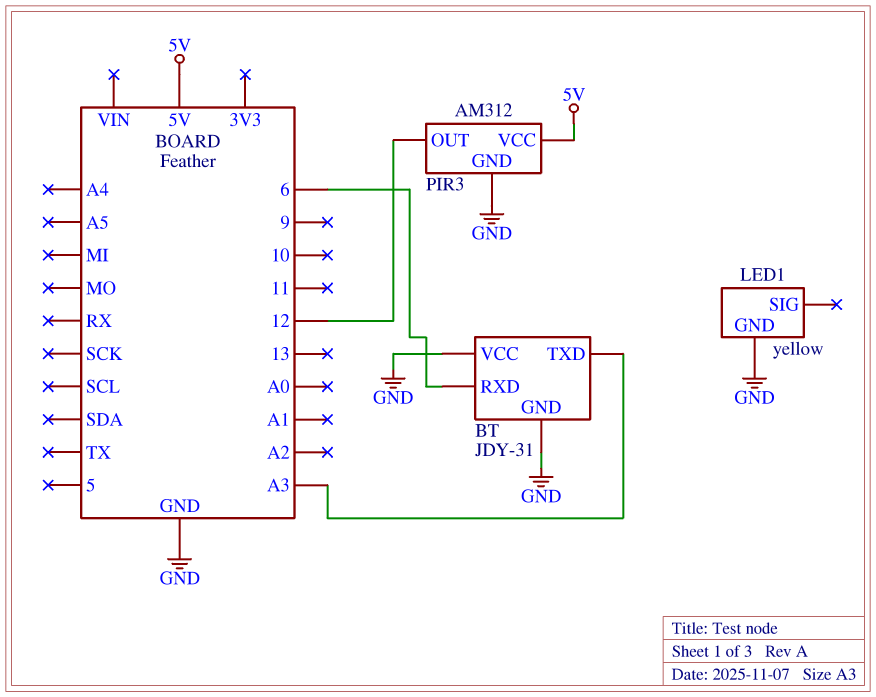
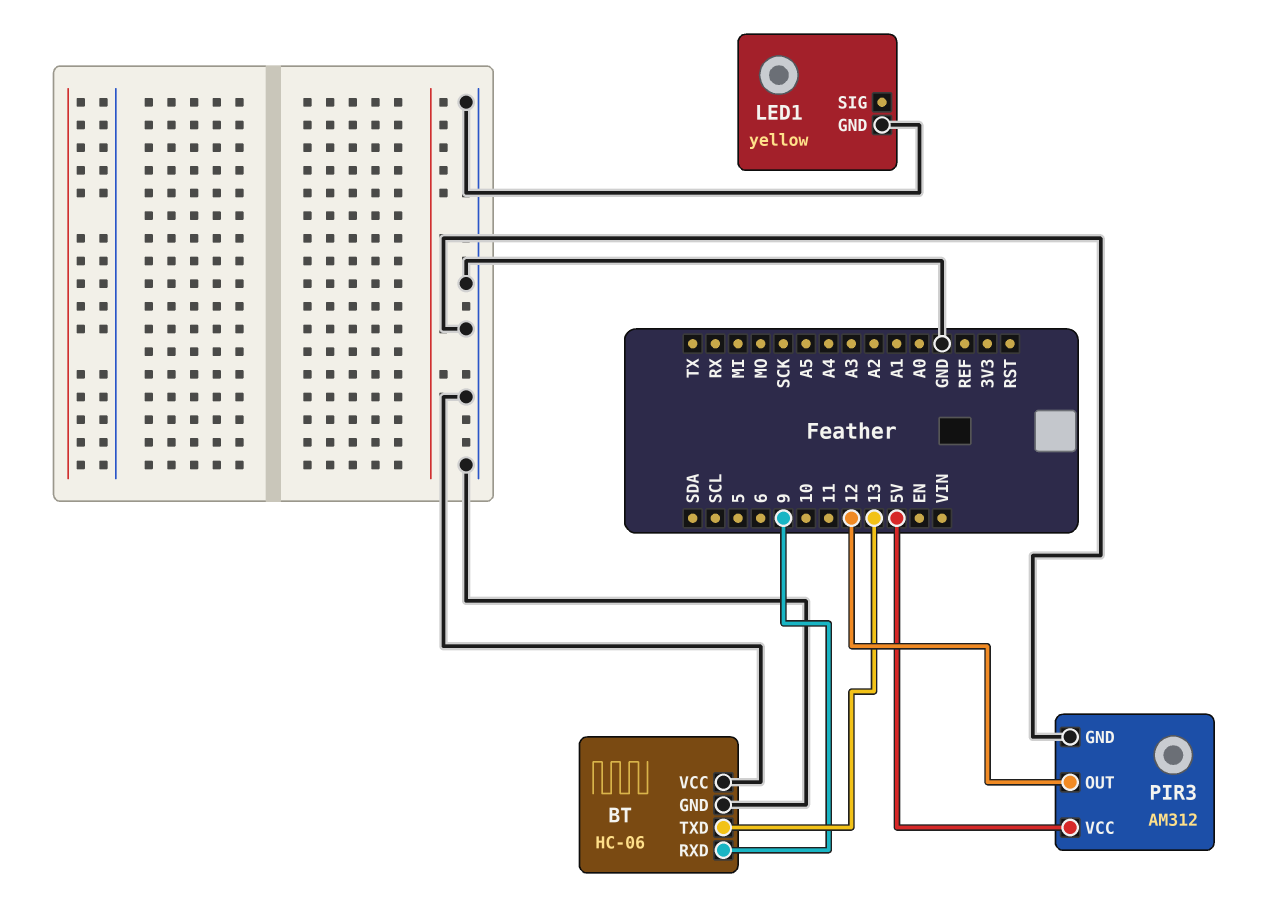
BT: JDY-31 -> HC-06
BT pin RXD: 6 -> 9
BT pin TXD: A3 -> 13

